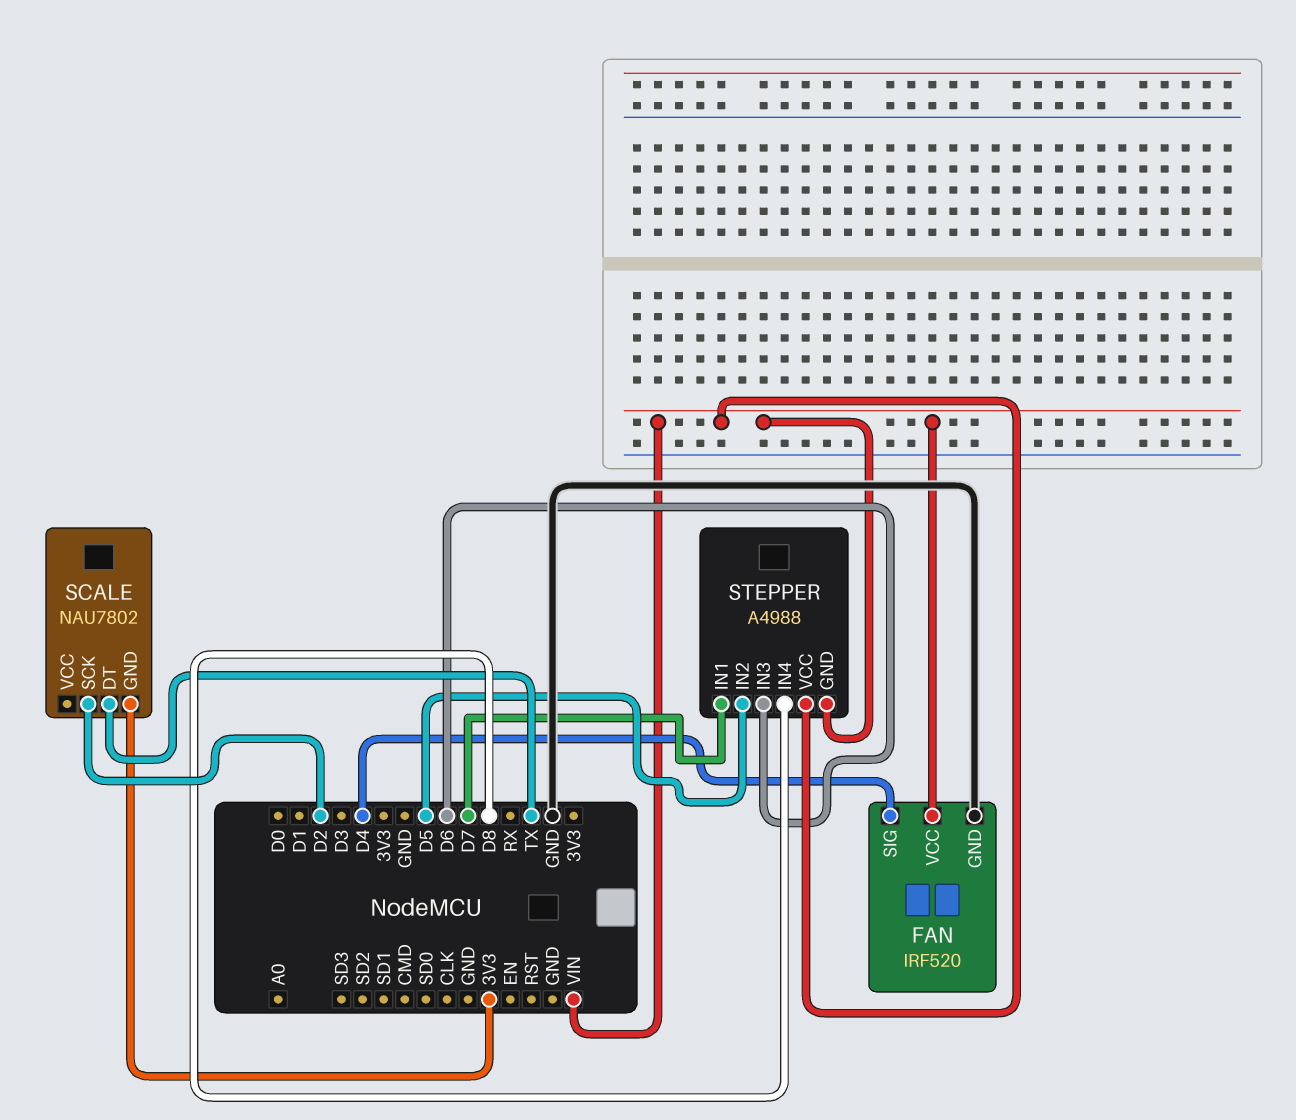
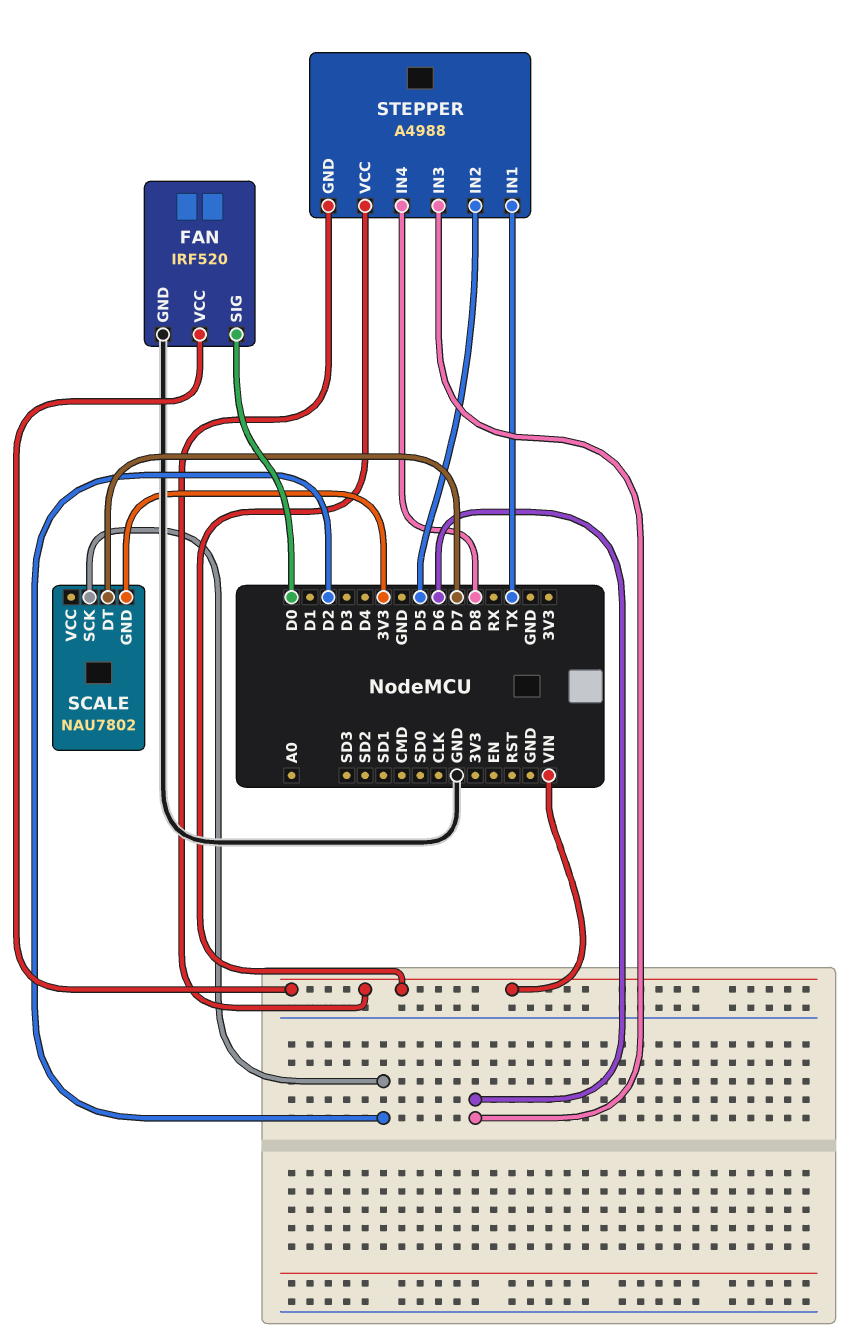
FAN pin SIG: D4 -> D0
SCALE pin DT: TX -> D7
STEPPER pin IN1: D7 -> TX

